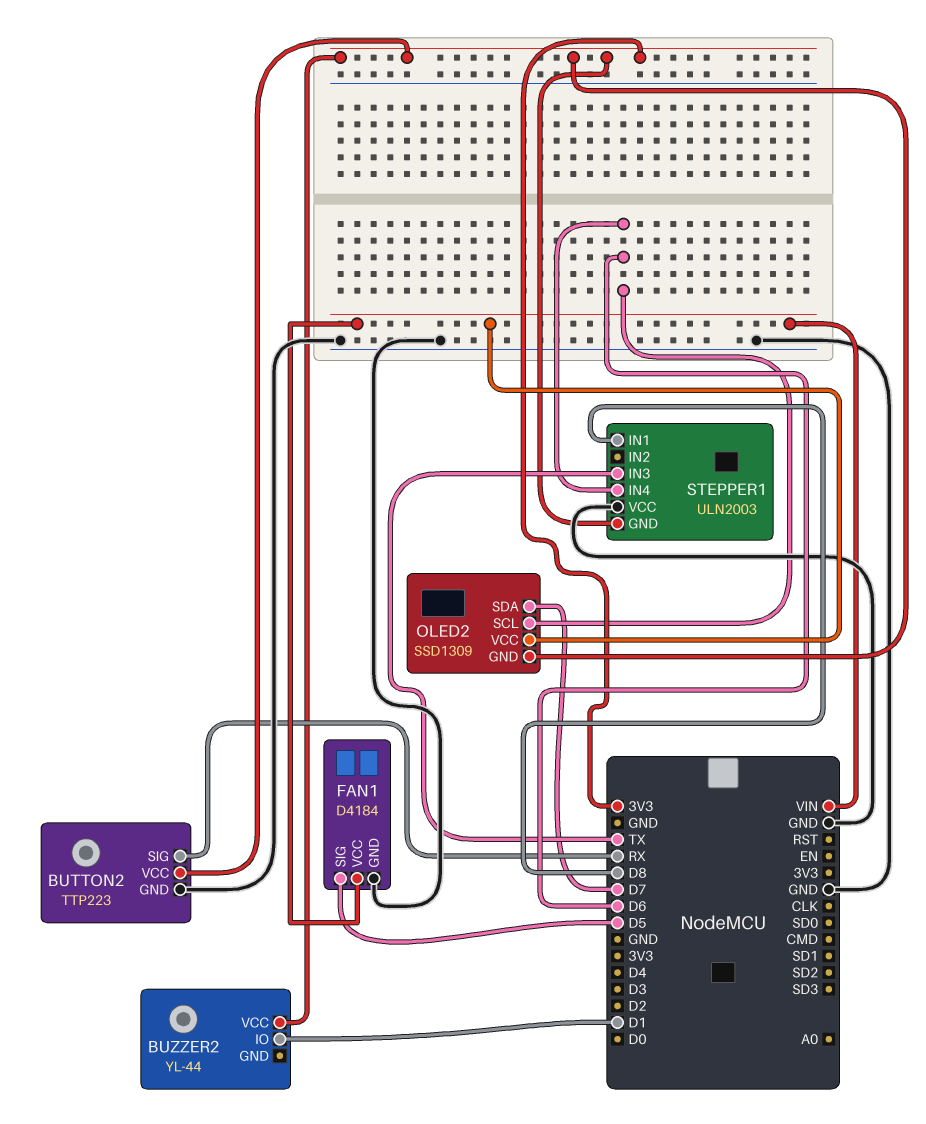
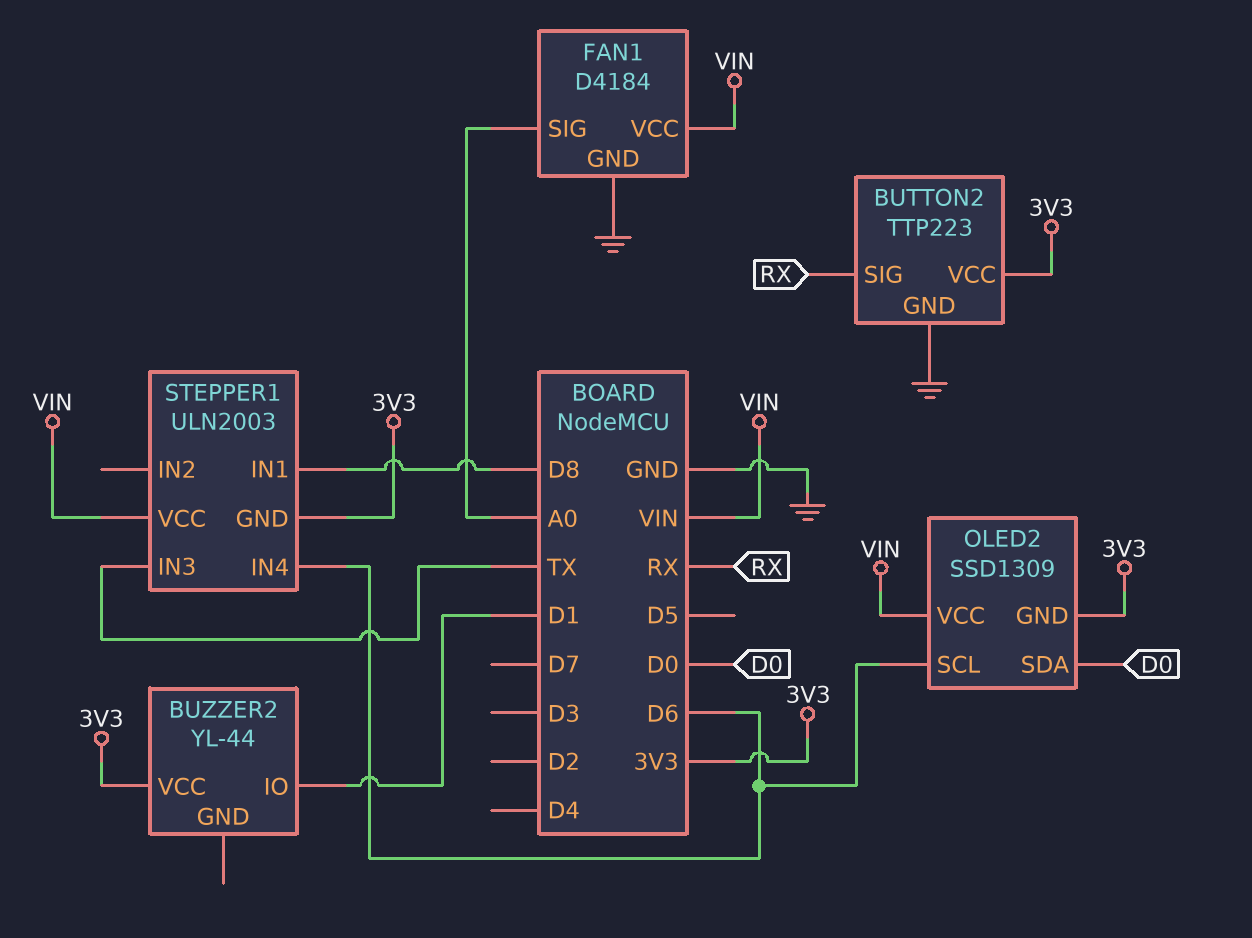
FAN1 pin SIG: D5 -> A0
OLED2 pin SDA: D7 -> D0
STEPPER1 pin VCC: GND -> VIN

